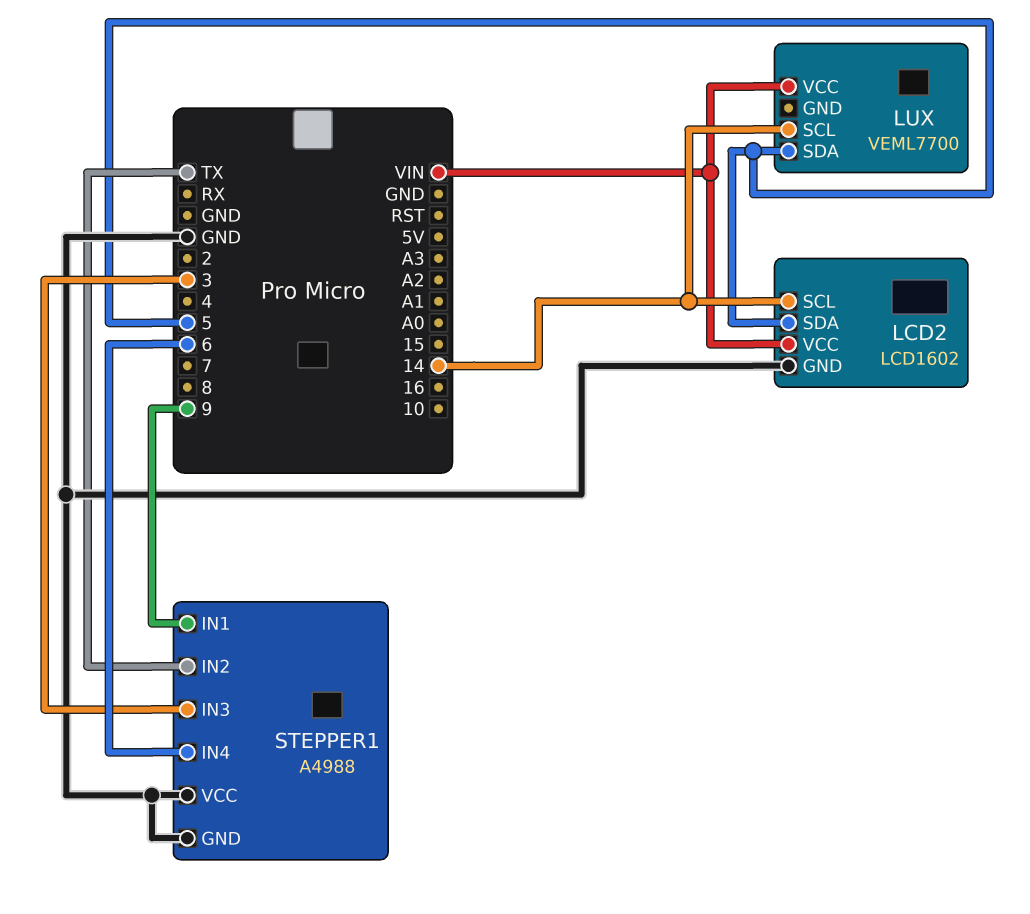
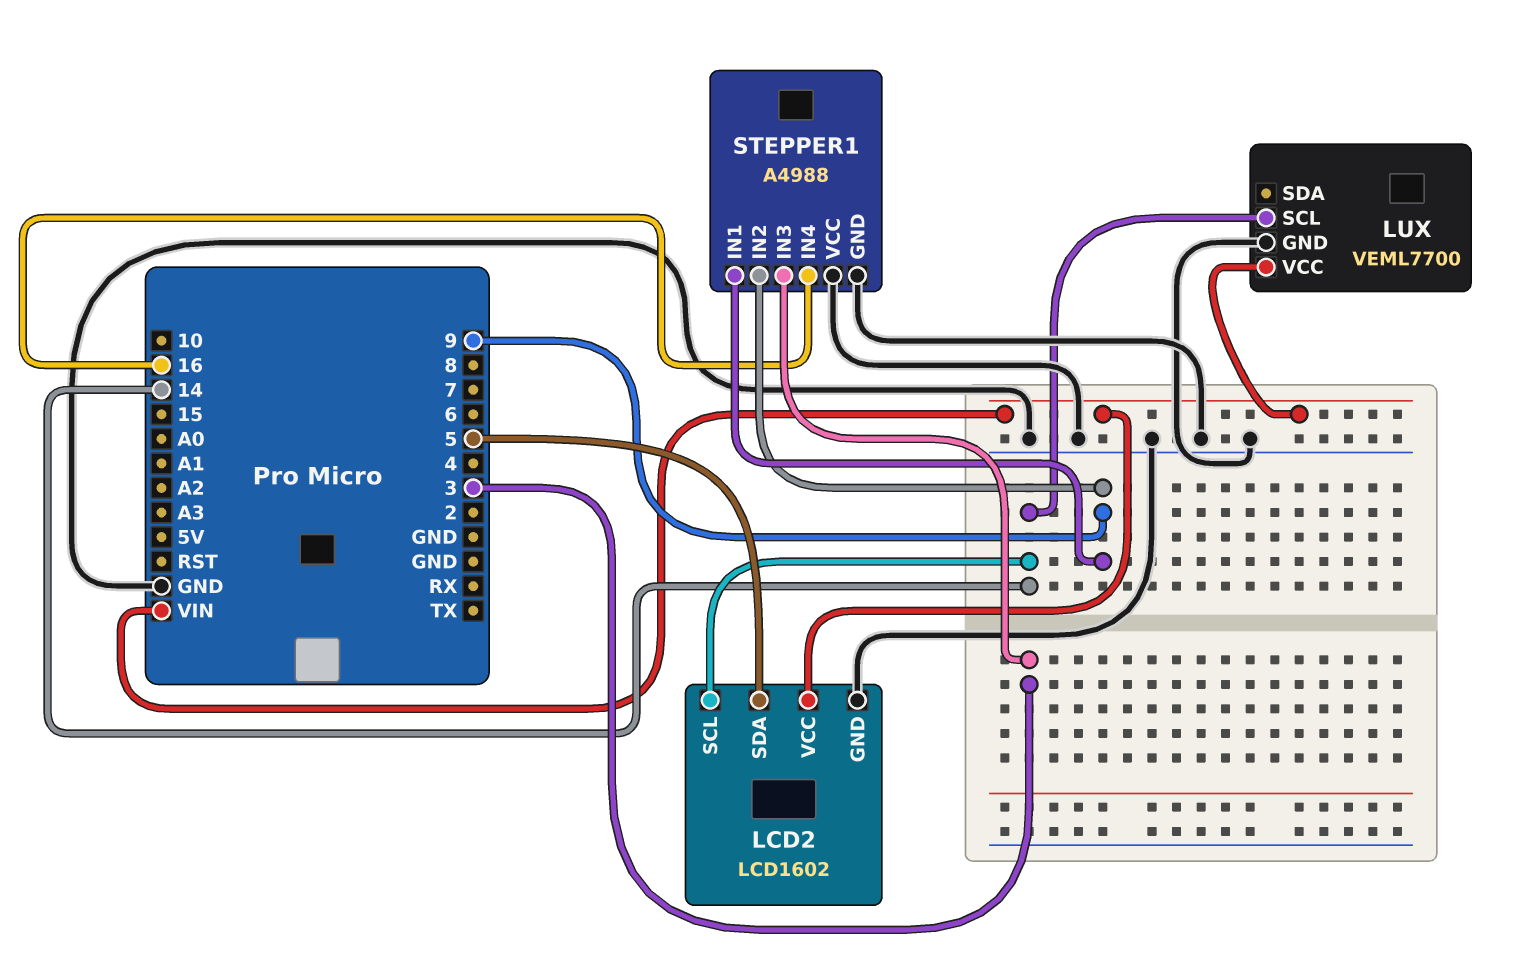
LUX pin GND: none -> GND
LUX pin SDA: 5 -> none
STEPPER1 pin IN2: TX -> 9
STEPPER1 pin IN4: 6 -> 16

